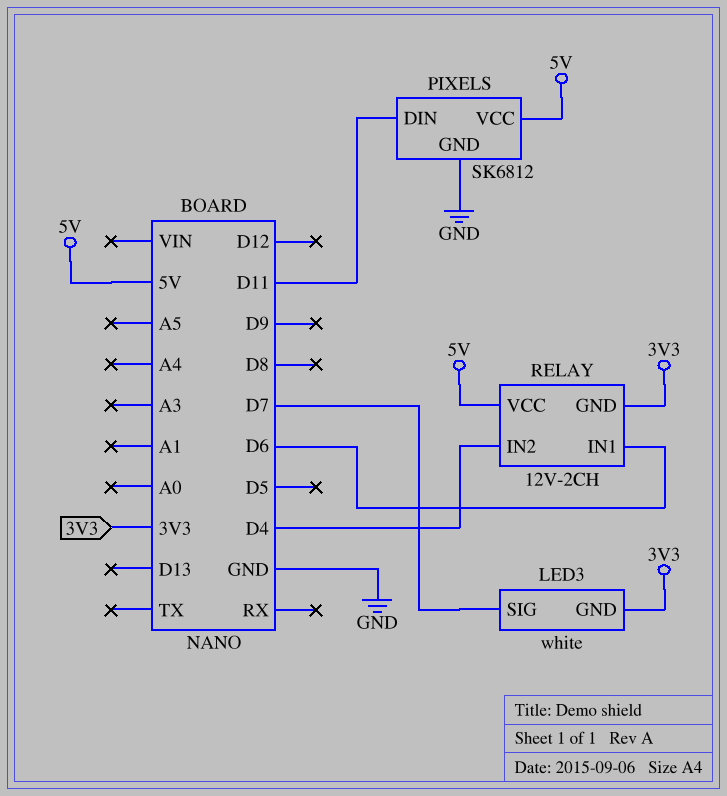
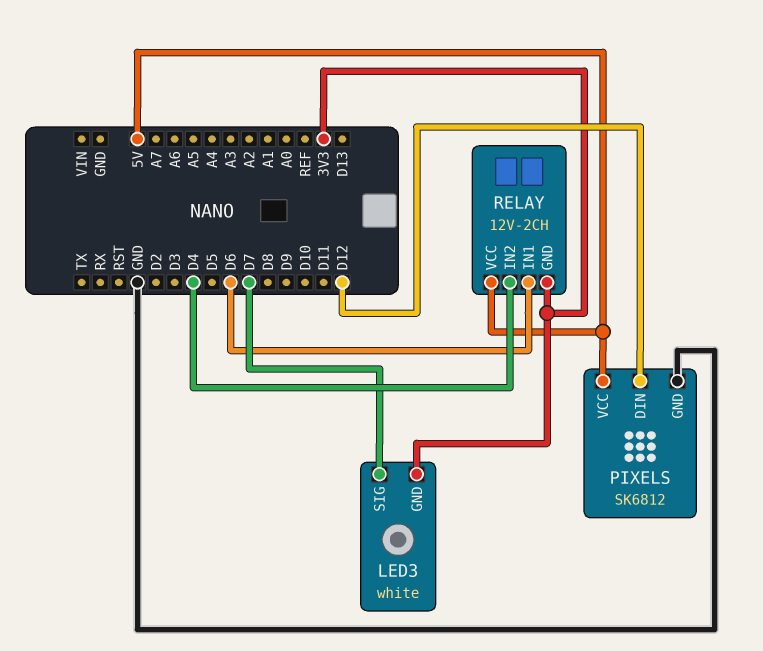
PIXELS pin DIN: D11 -> D12

